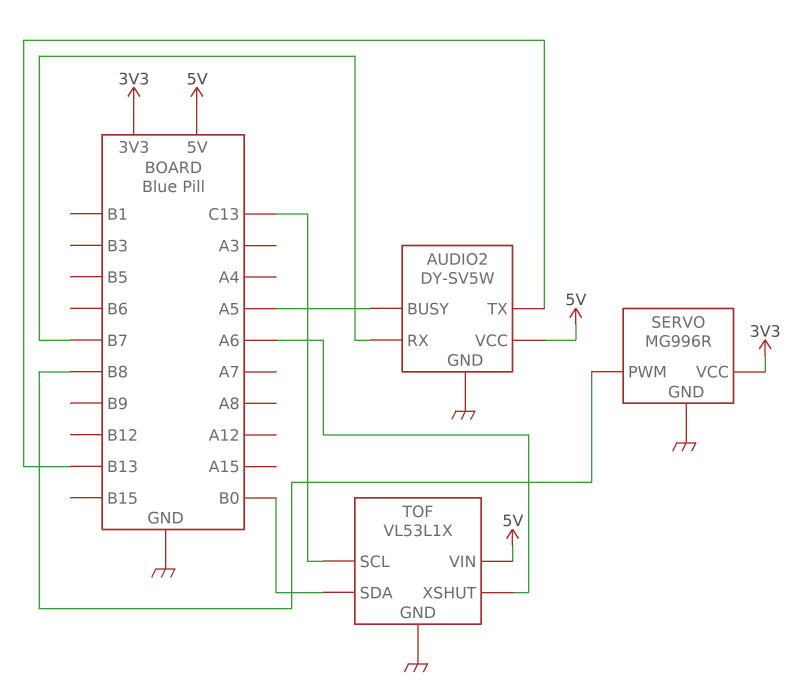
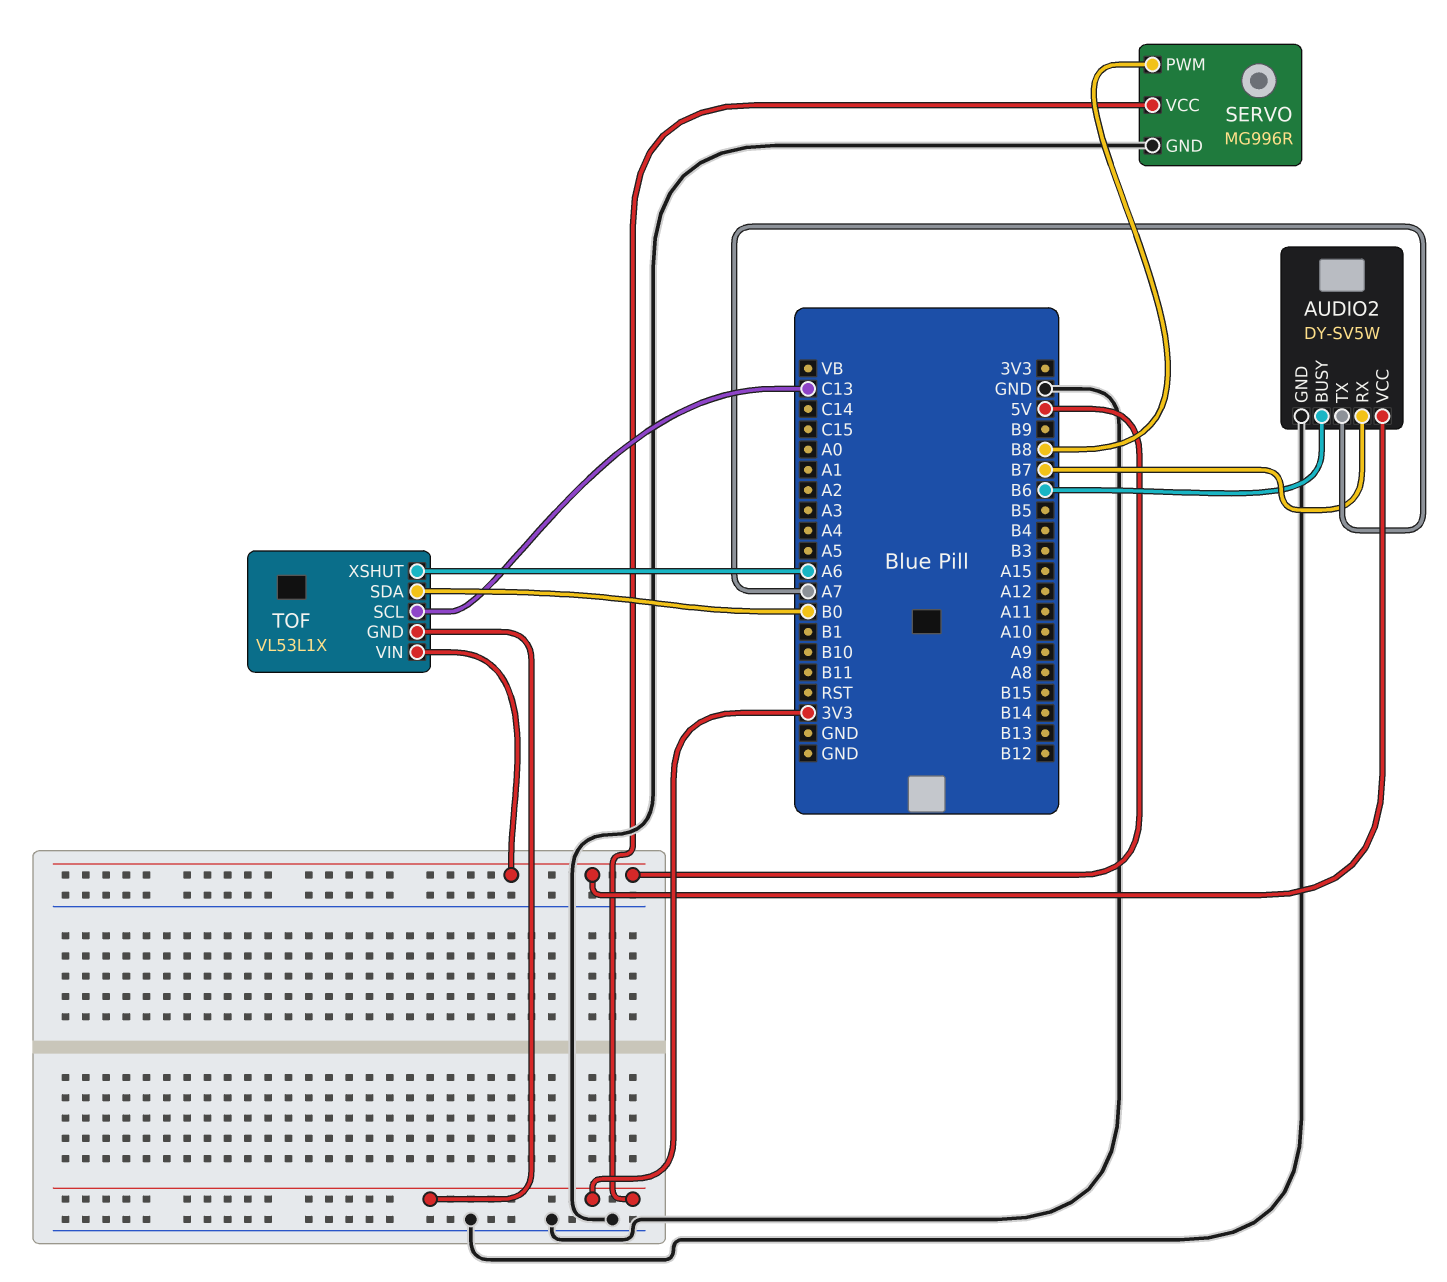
AUDIO2 pin BUSY: A5 -> B6
AUDIO2 pin TX: B13 -> A7
TOF pin GND: GND -> 3V3

